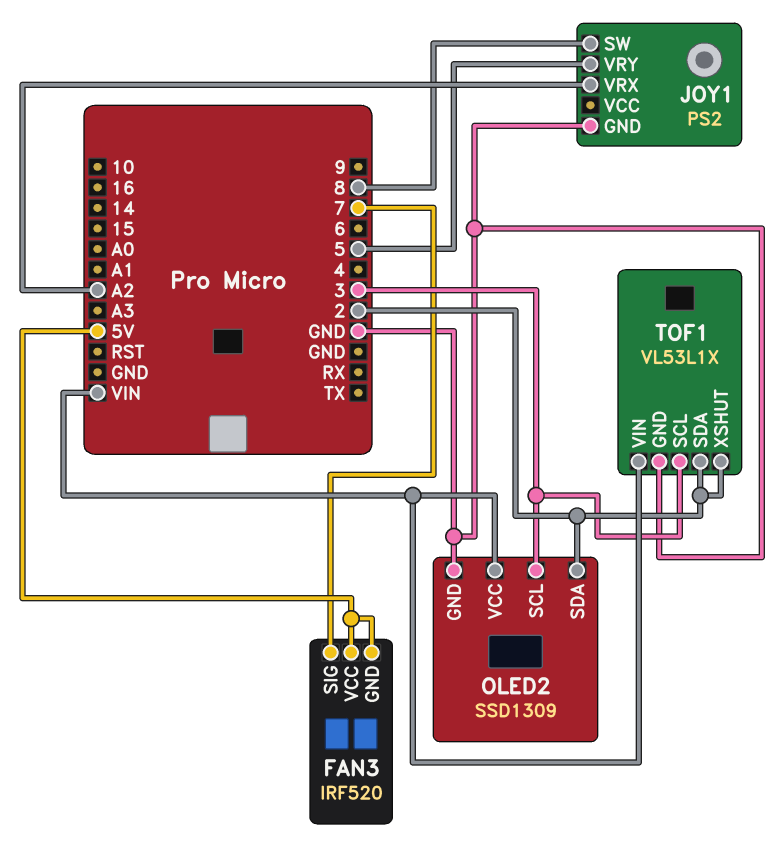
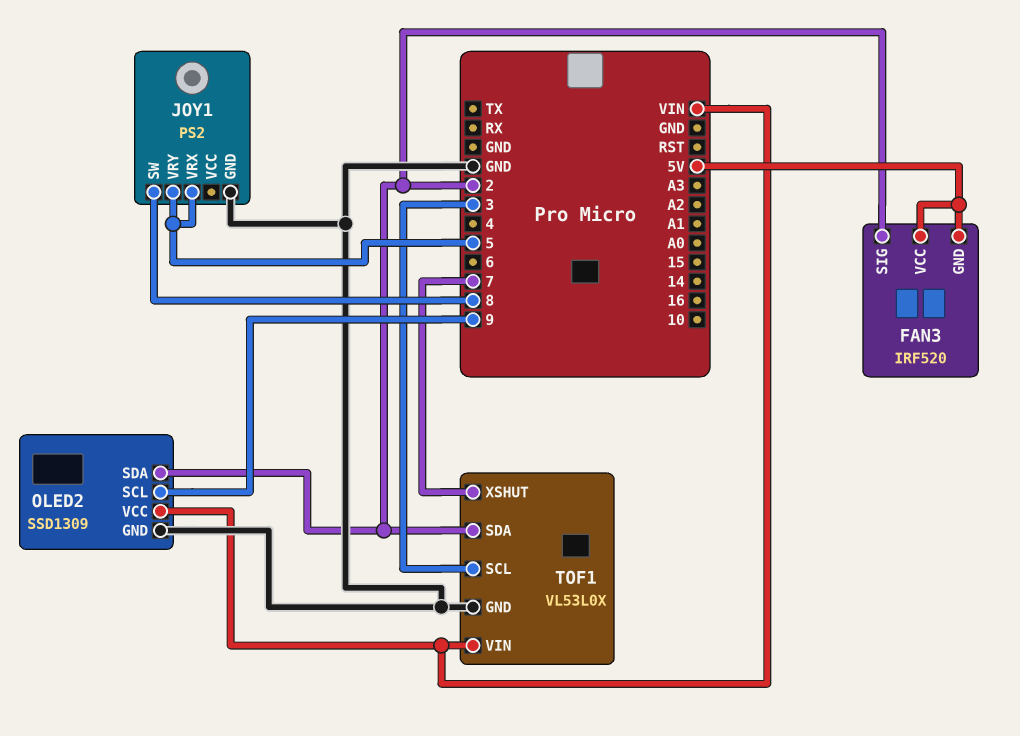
FAN3 pin SIG: 7 -> 2
JOY1 pin VRX: A2 -> 5
OLED2 pin SCL: 3 -> 9
TOF1: VL53L1X -> VL53L0X
TOF1 pin XSHUT: 2 -> 7

